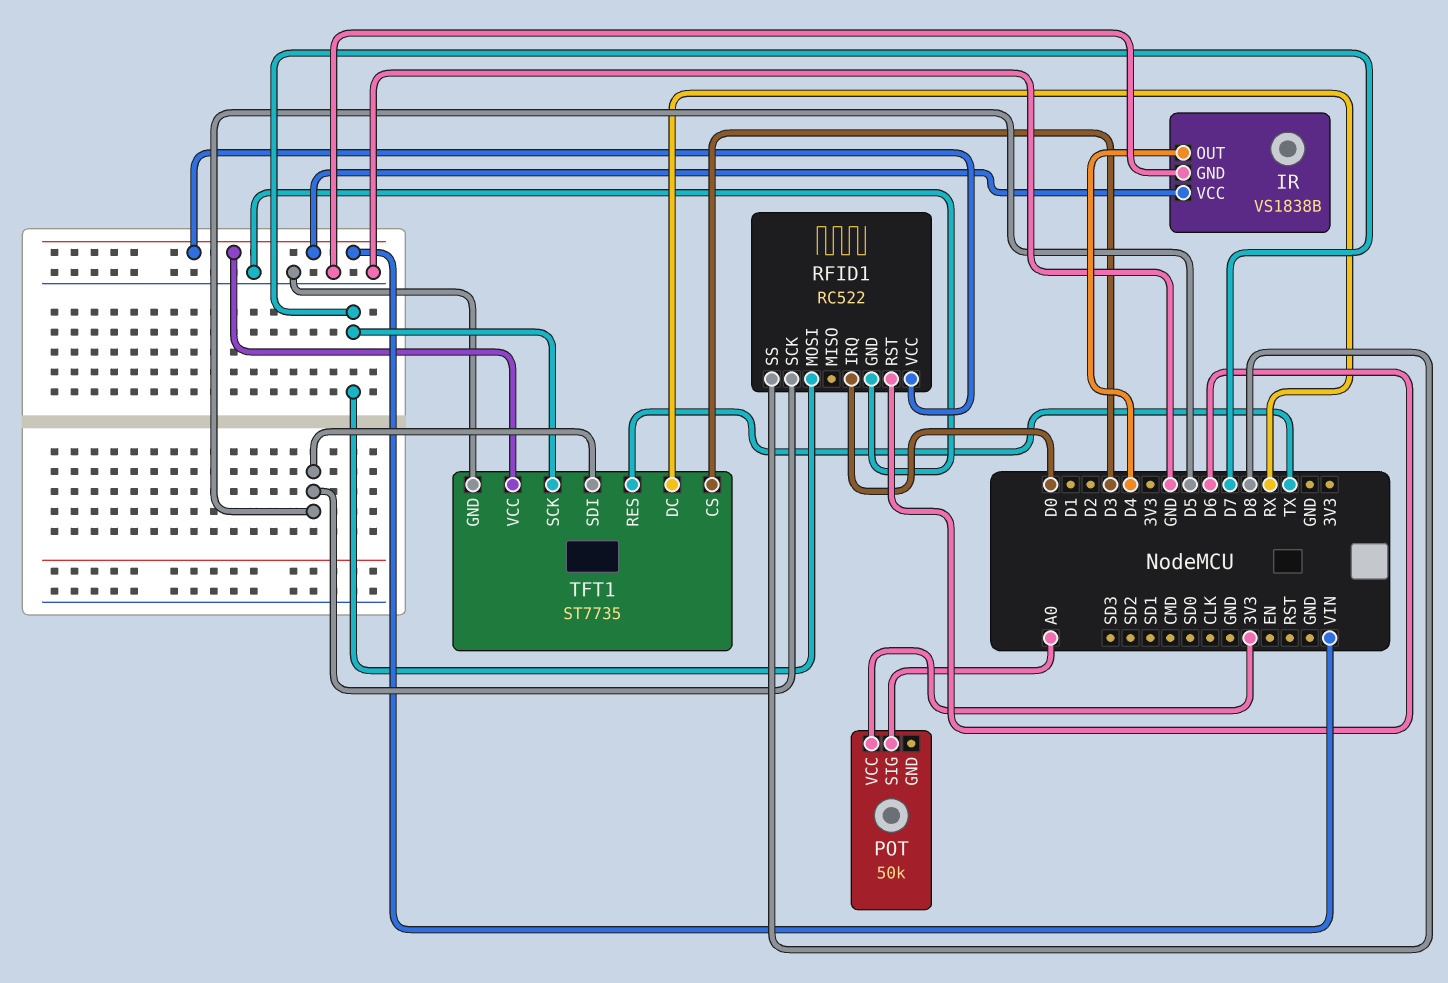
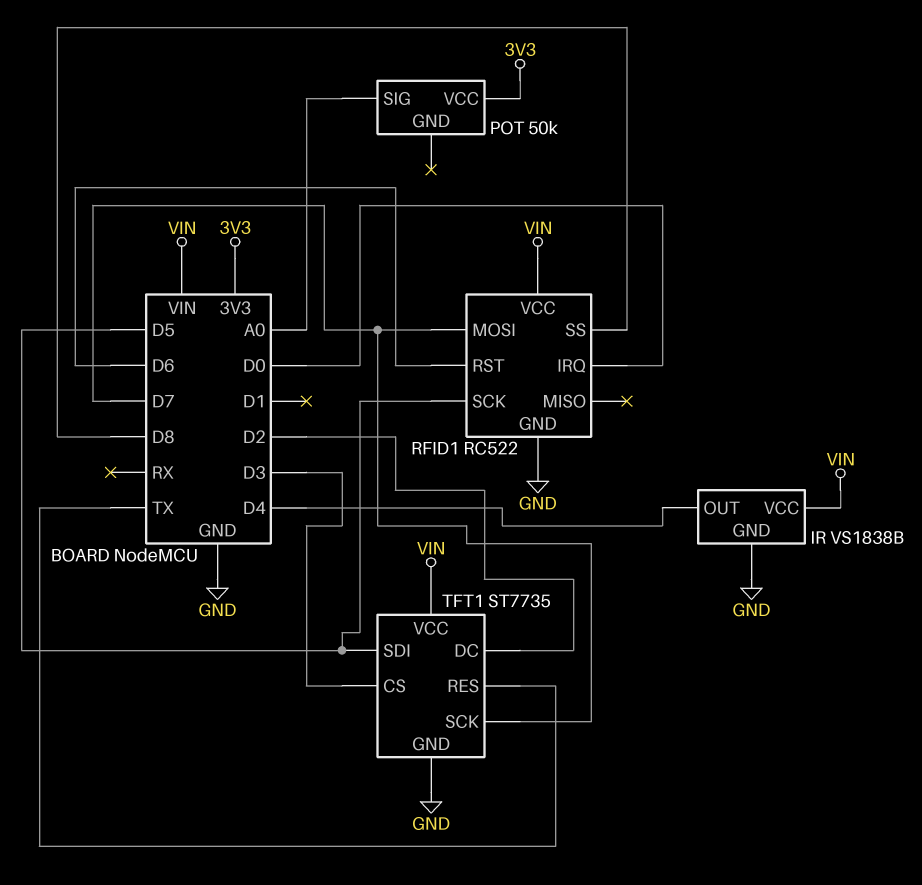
TFT1 pin DC: RX -> D2

